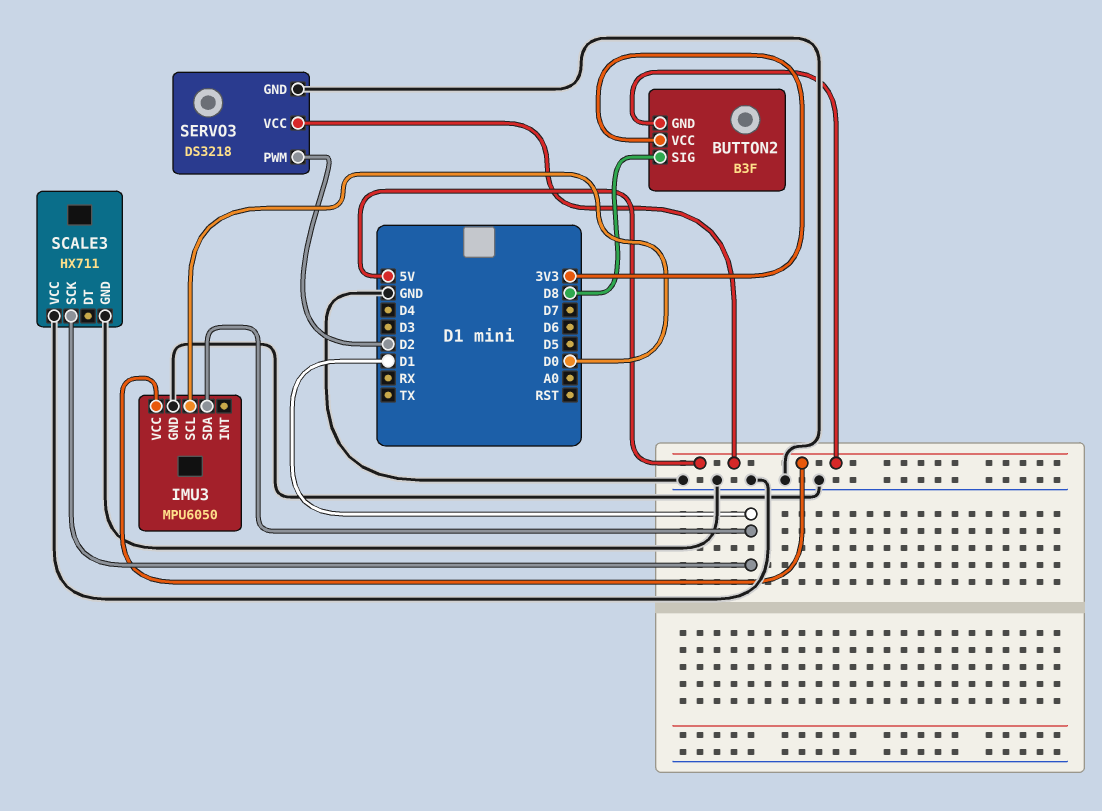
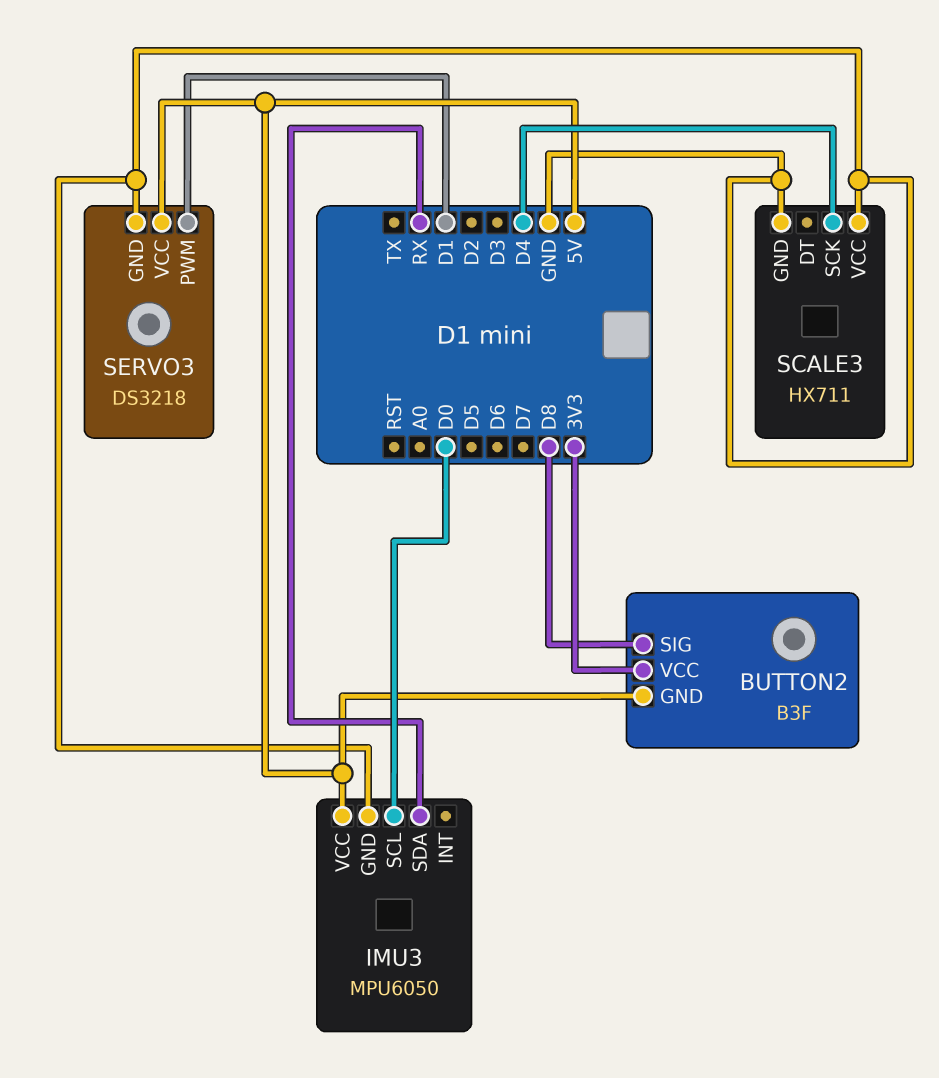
IMU3 pin SDA: D1 -> RX
SCALE3 pin SCK: D1 -> D4
SERVO3 pin PWM: D2 -> D1

